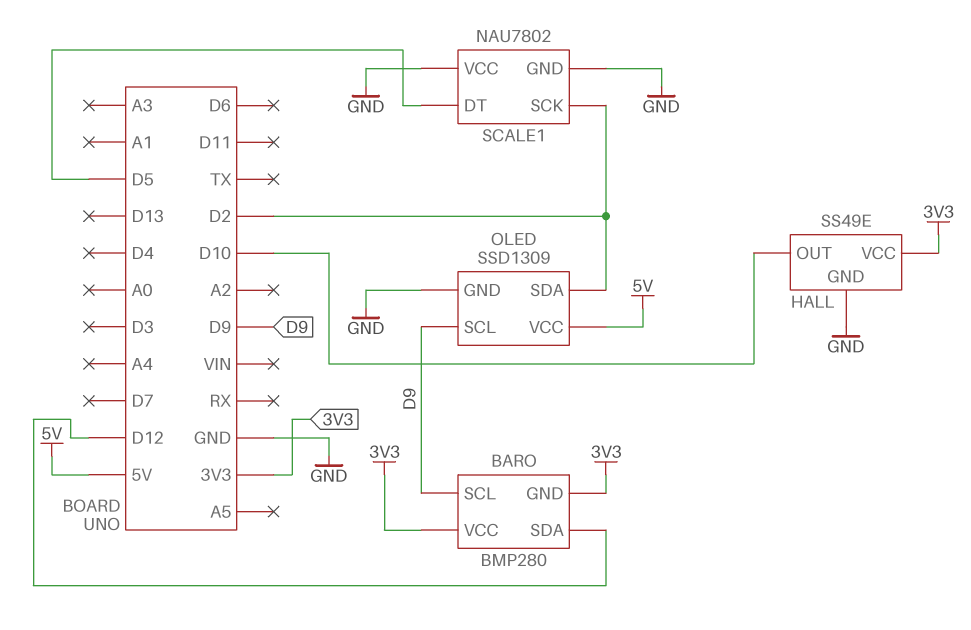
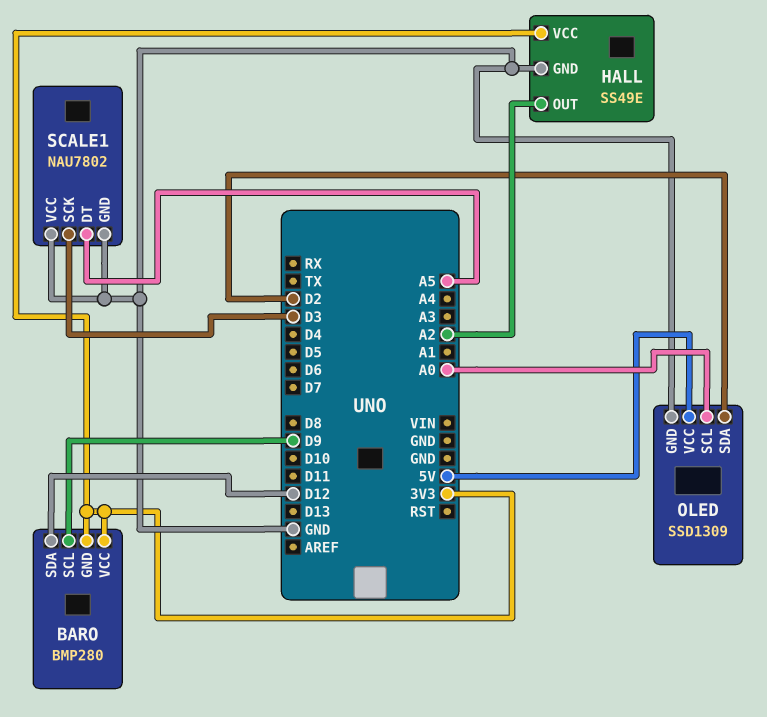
HALL pin OUT: D10 -> A2
OLED pin SCL: D9 -> A0
SCALE1 pin DT: D5 -> A5
SCALE1 pin SCK: D2 -> D3

